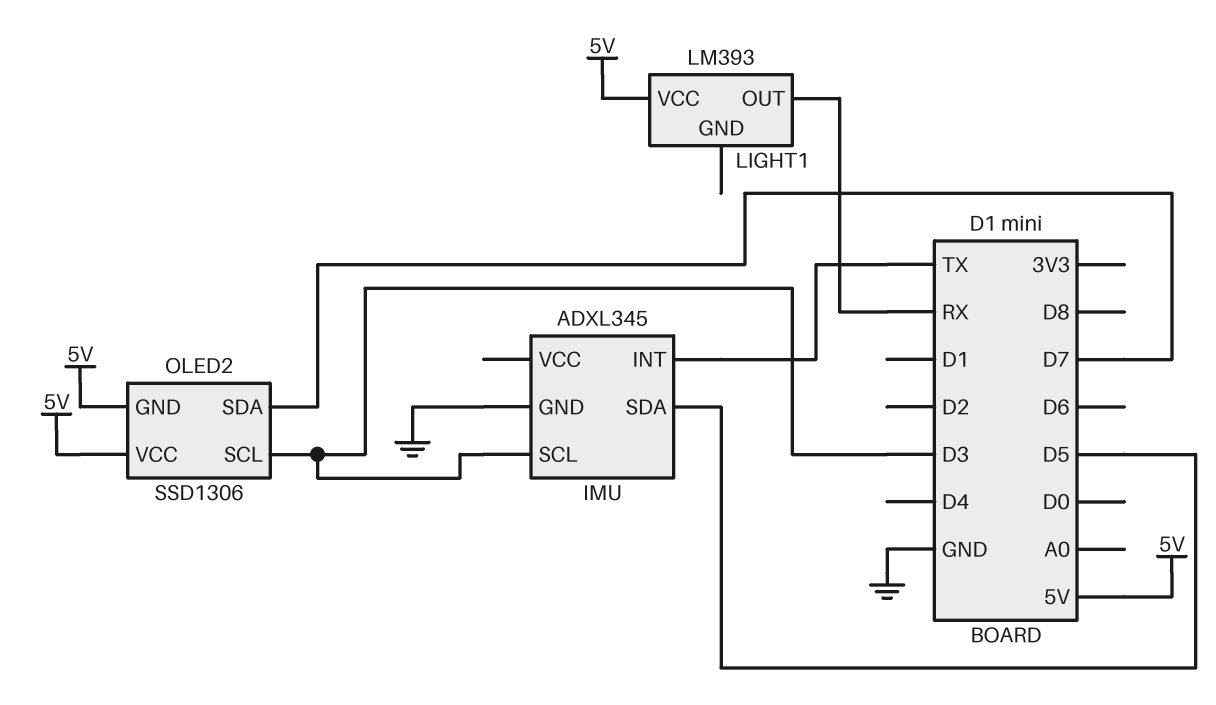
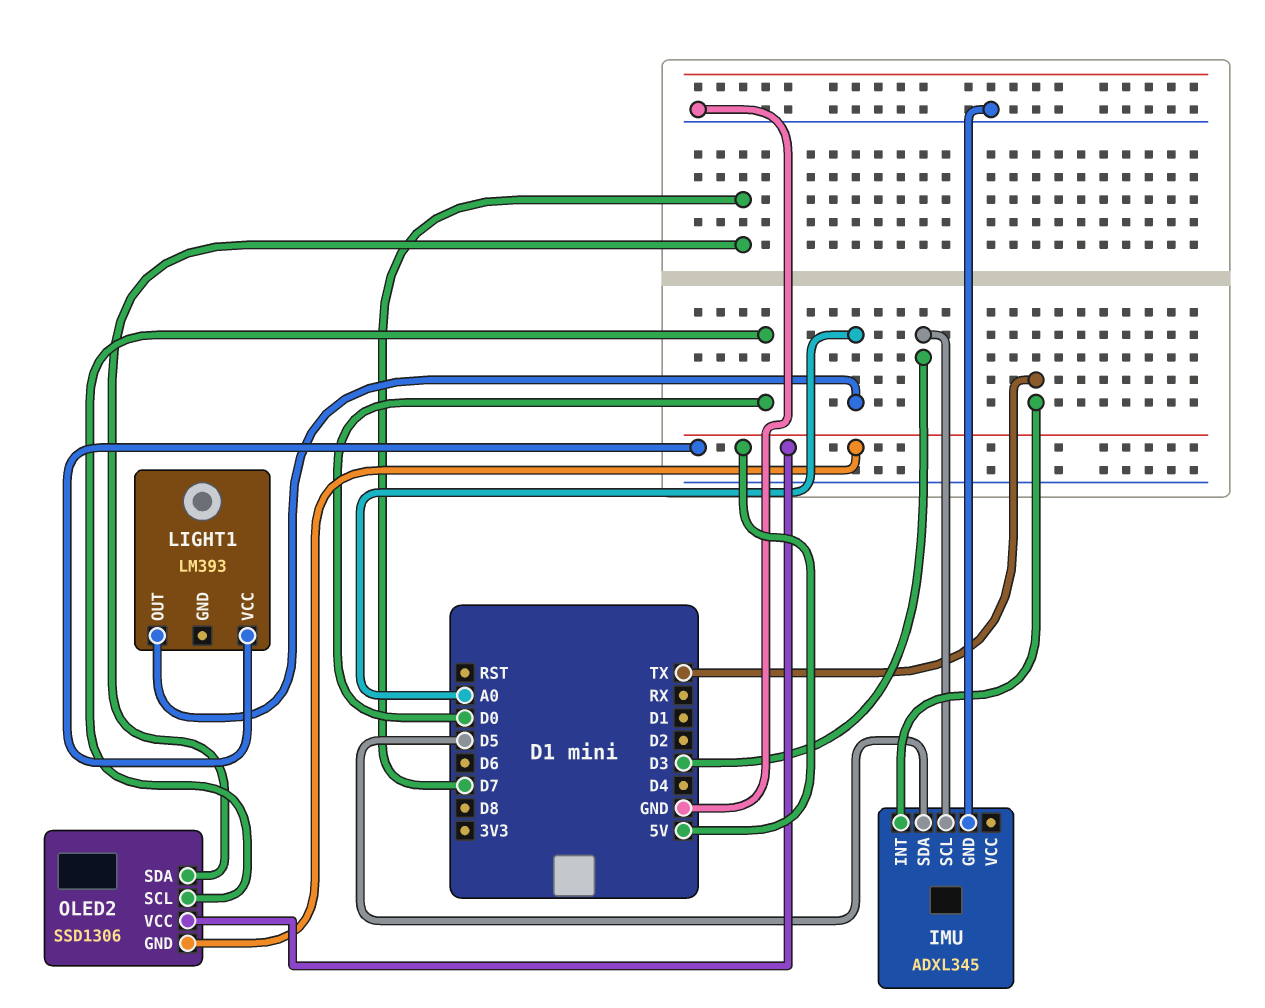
LIGHT1 pin OUT: RX -> A0
OLED2 pin SCL: D3 -> D0

